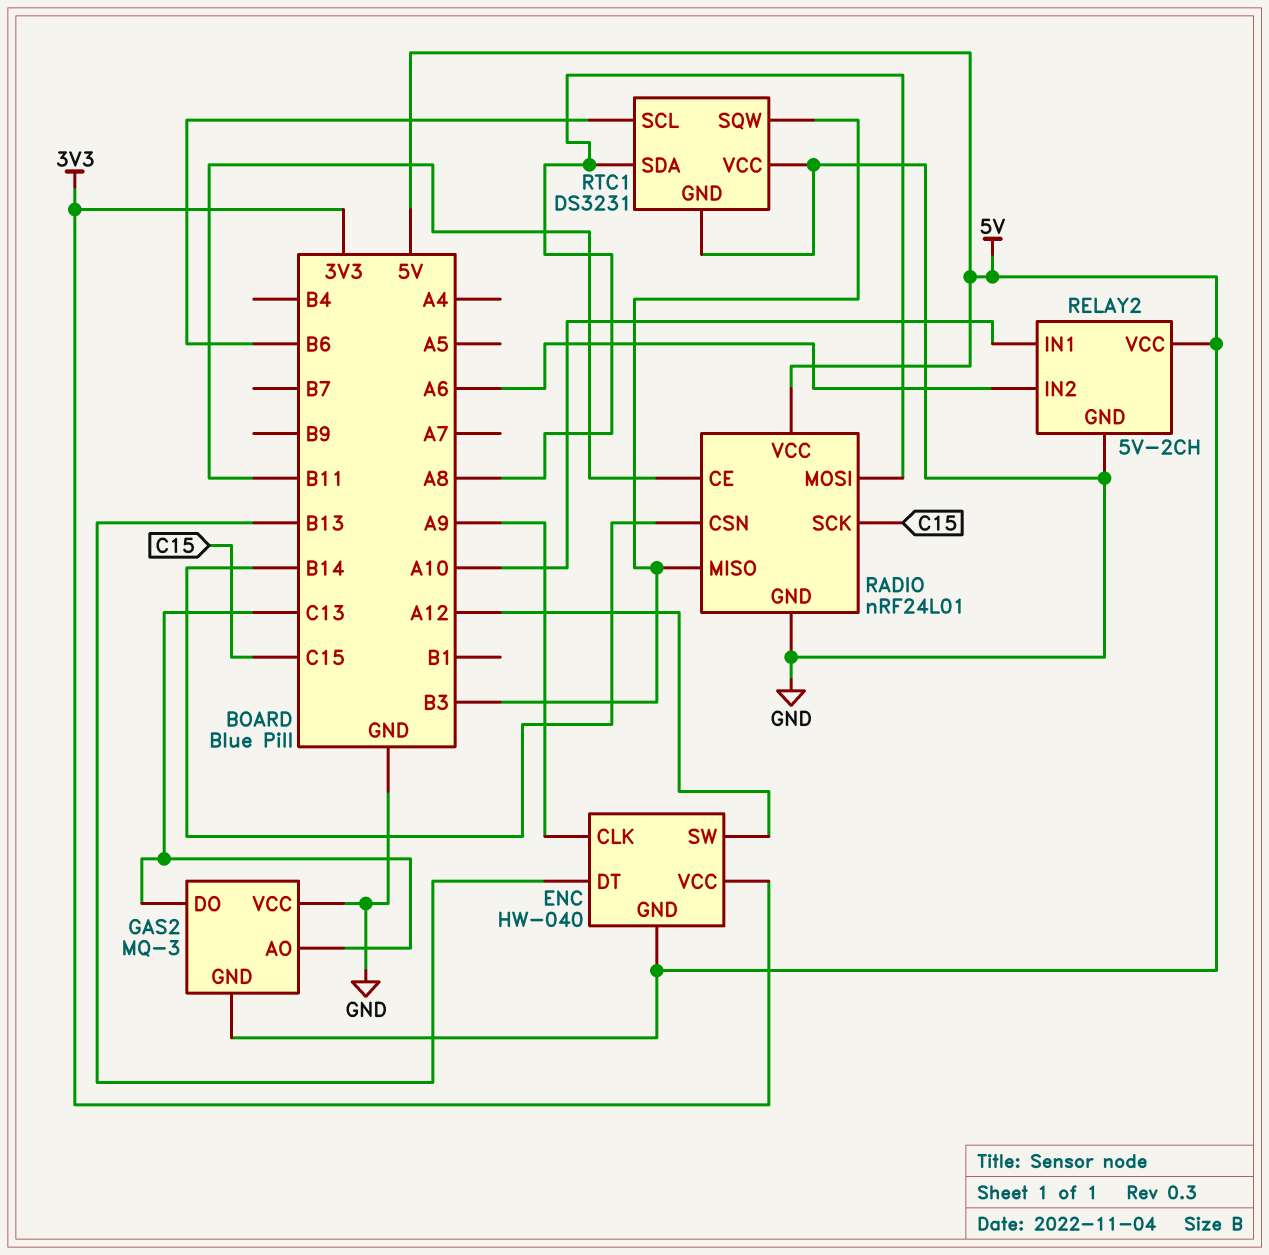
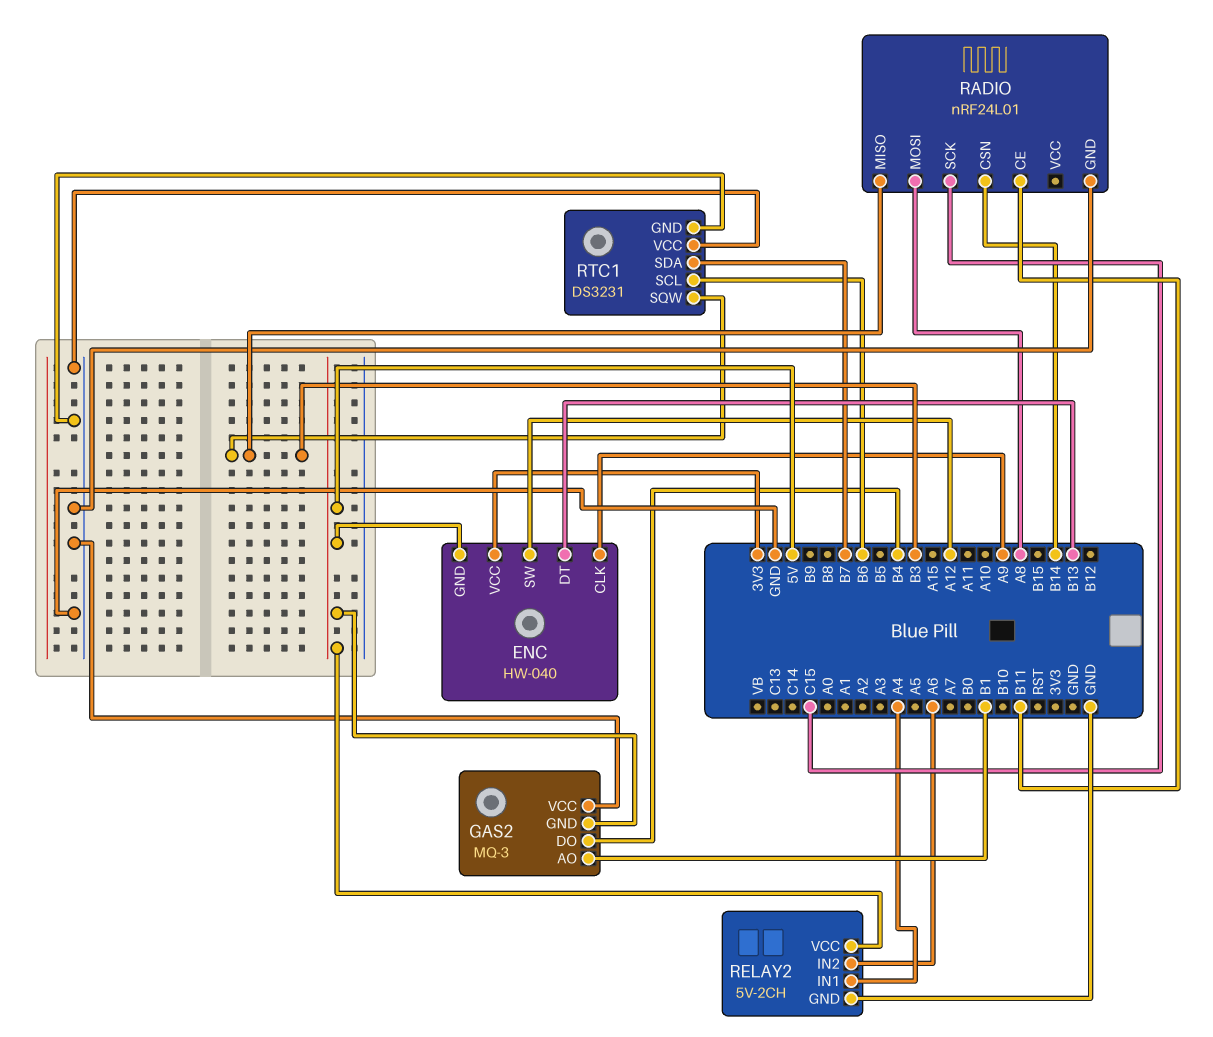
GAS2 pin AO: C13 -> B1
GAS2 pin DO: C13 -> B4
RADIO pin VCC: 5V -> none
RELAY2 pin IN1: A10 -> A4
RTC1 pin SDA: A8 -> B7

